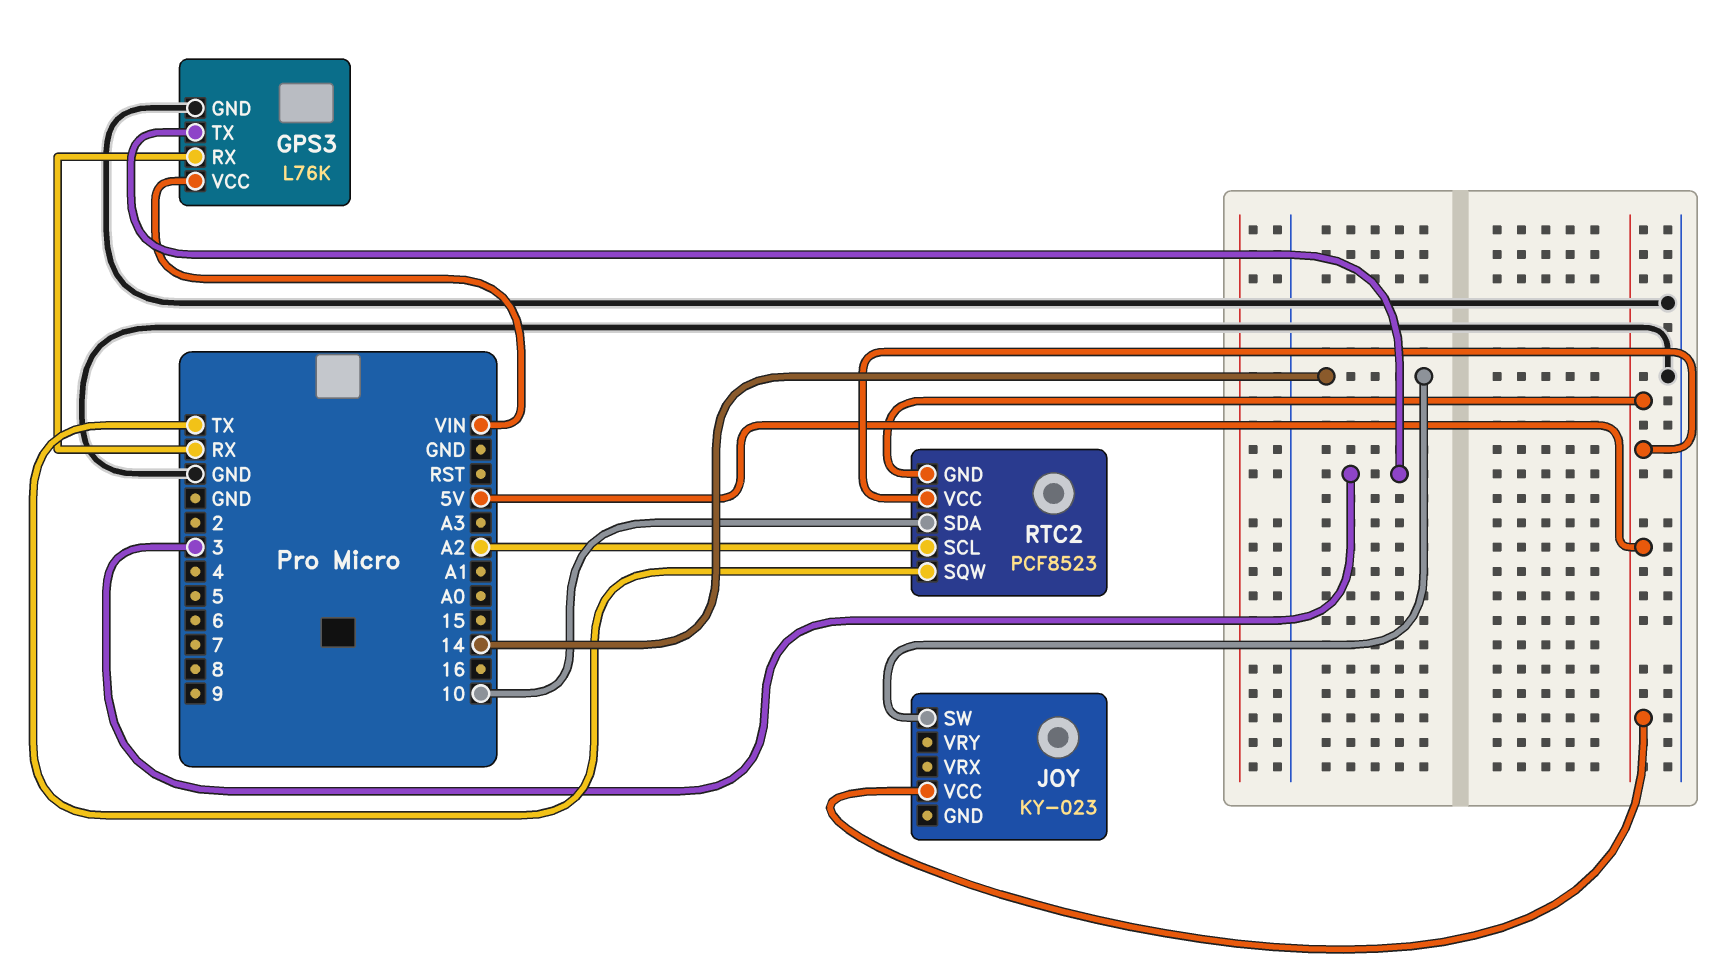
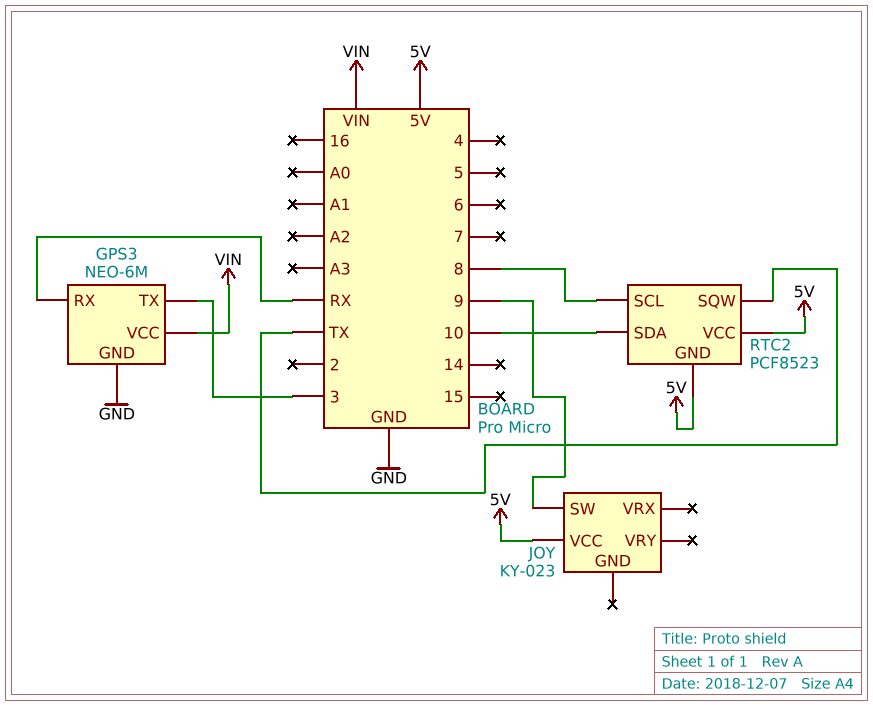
GPS3: L76K -> NEO-6M
JOY pin SW: 14 -> 9
RTC2 pin SCL: A2 -> 8

